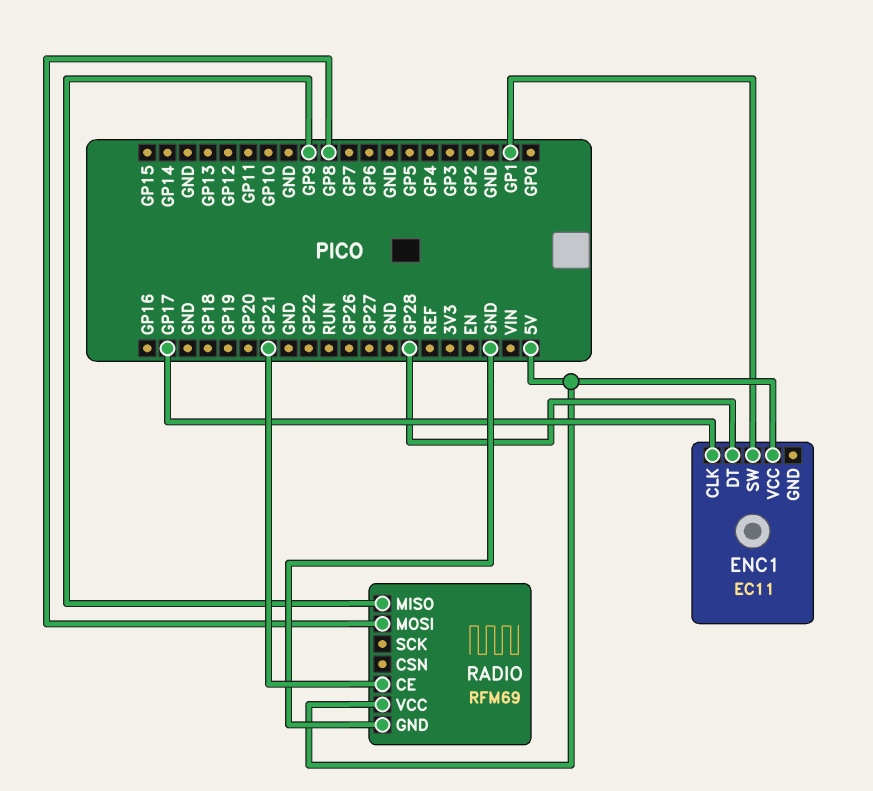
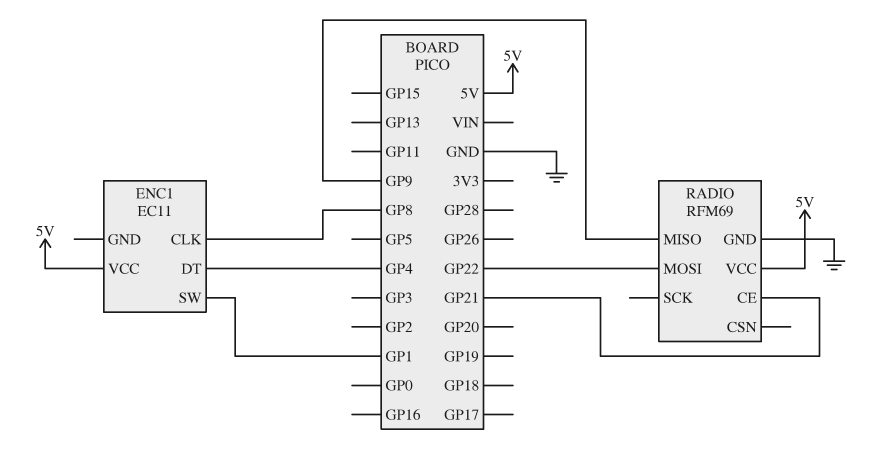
ENC1 pin CLK: GP17 -> GP8
ENC1 pin DT: GP28 -> GP4
RADIO pin MOSI: GP8 -> GP22

